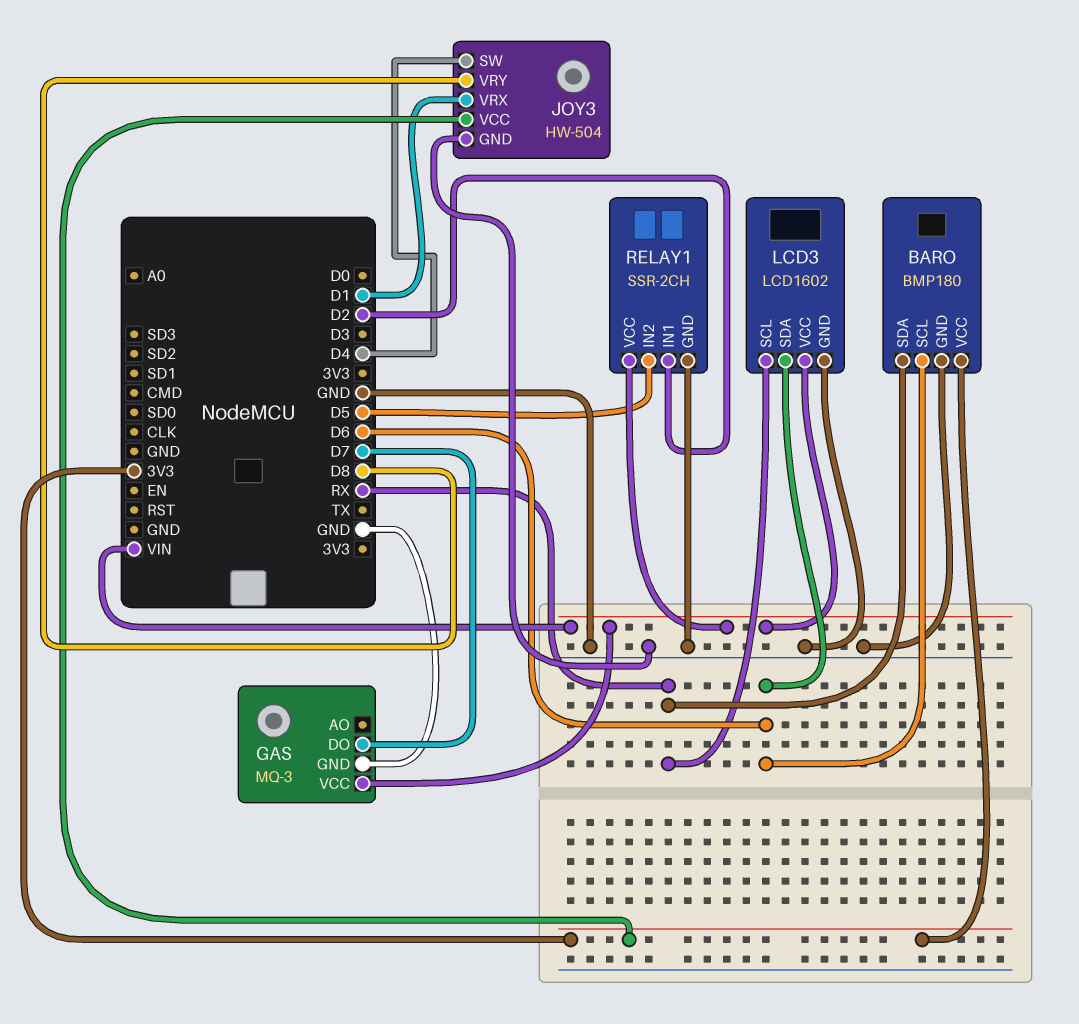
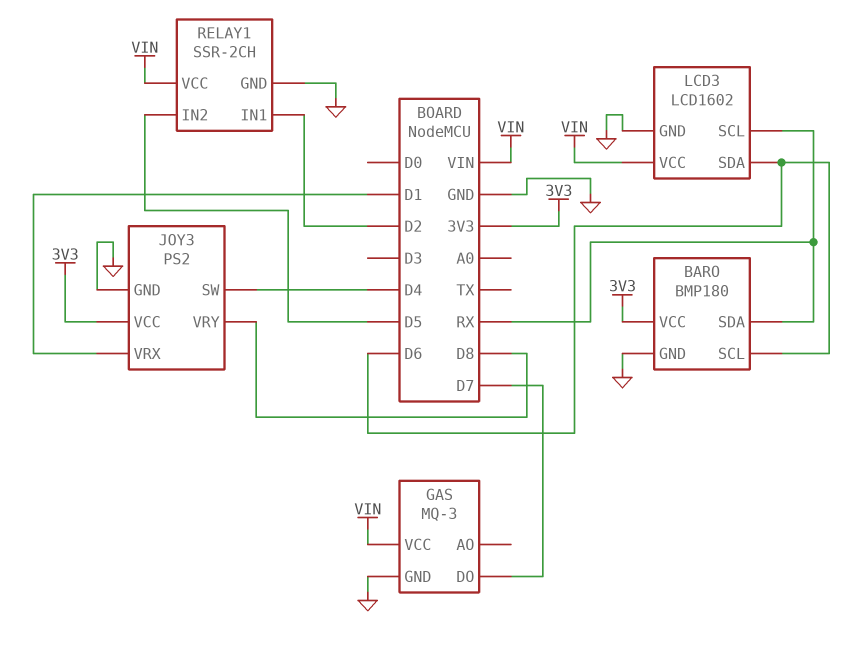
JOY3: HW-504 -> PS2

